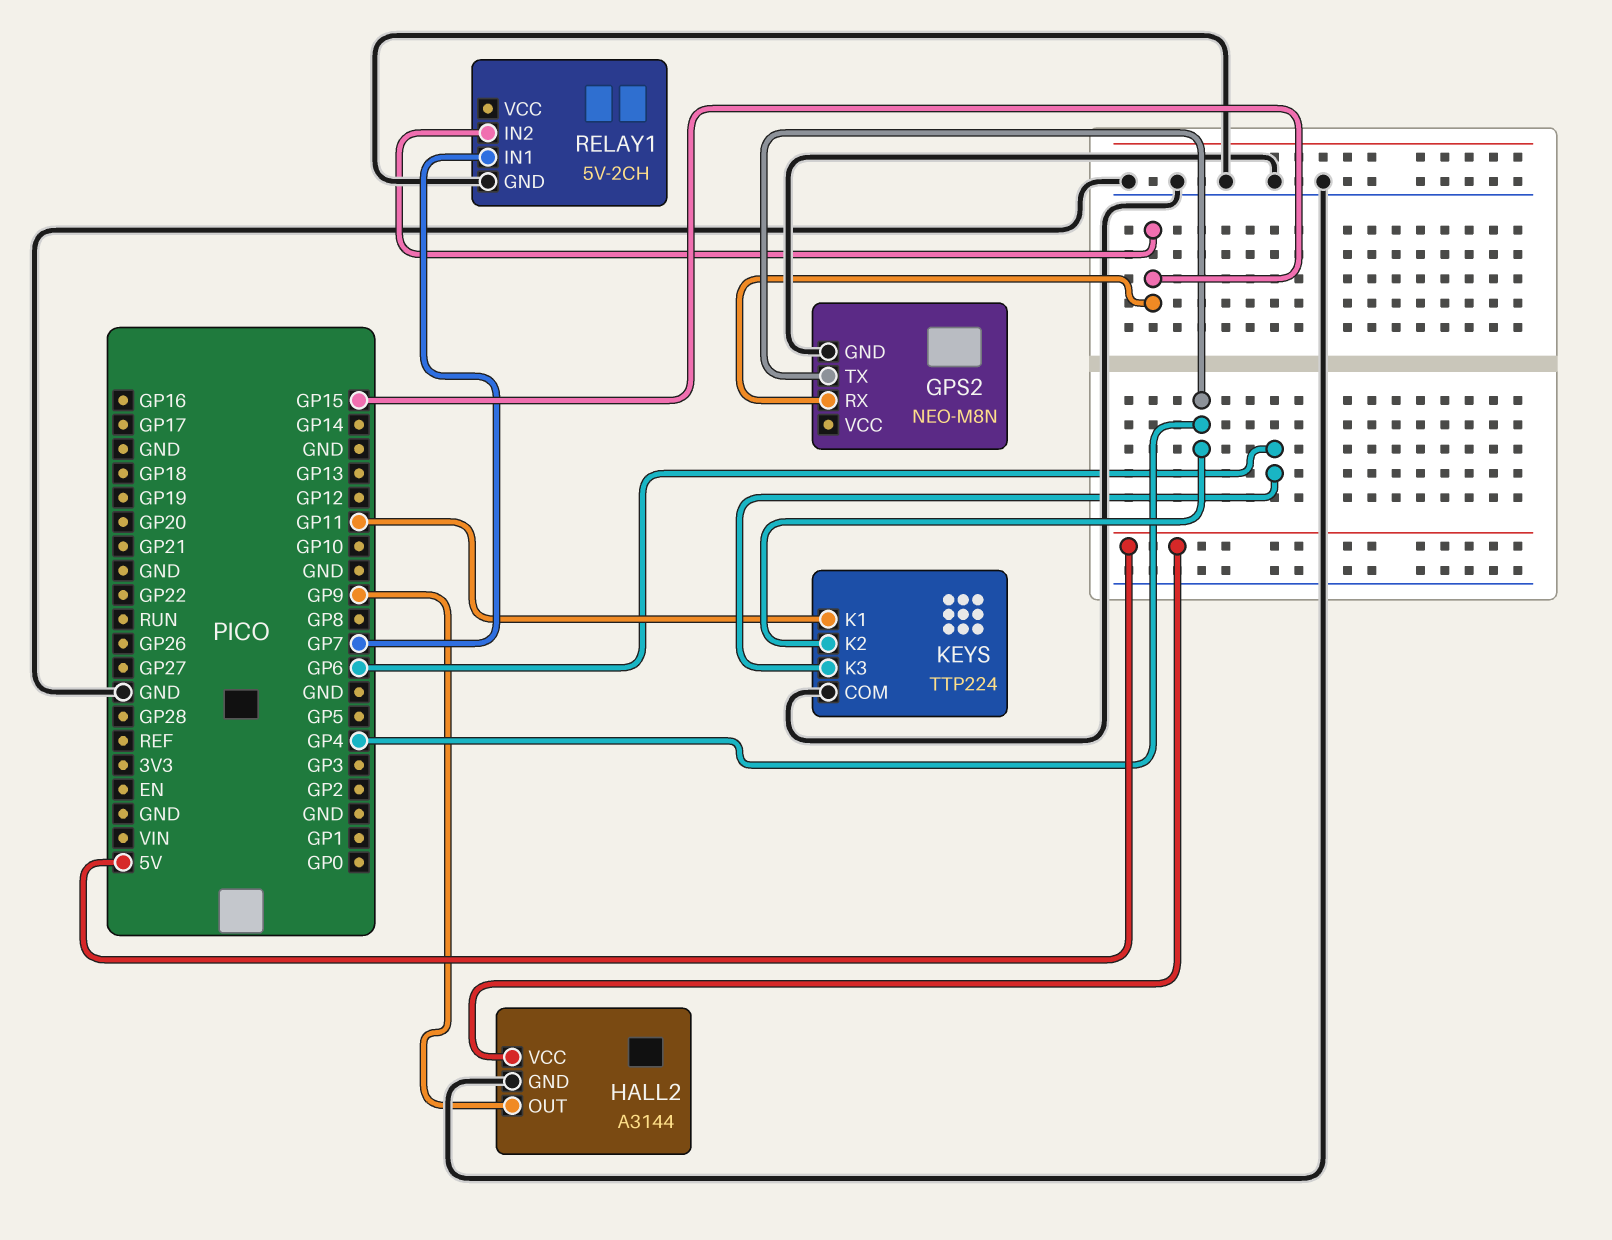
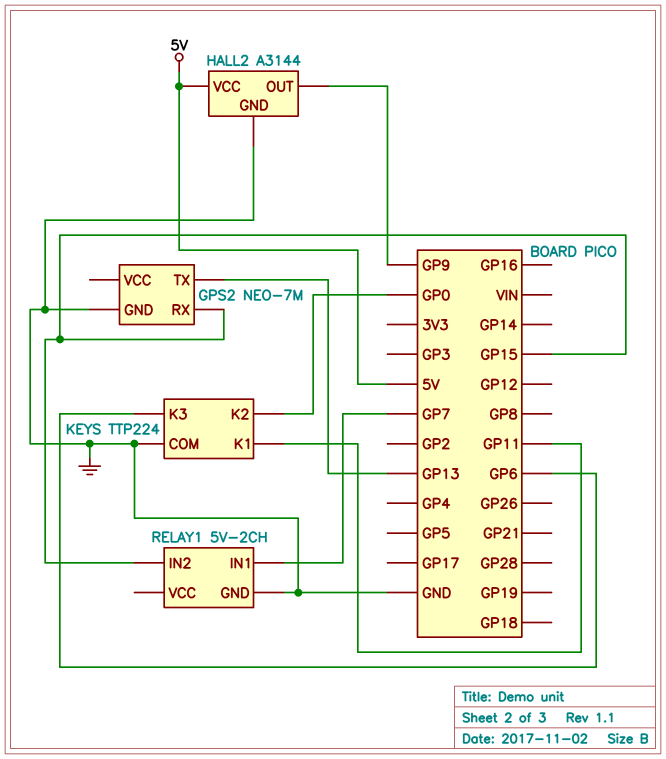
GPS2: NEO-M8N -> NEO-7M
GPS2 pin TX: GP4 -> GP13
KEYS pin K2: GP4 -> GP0

